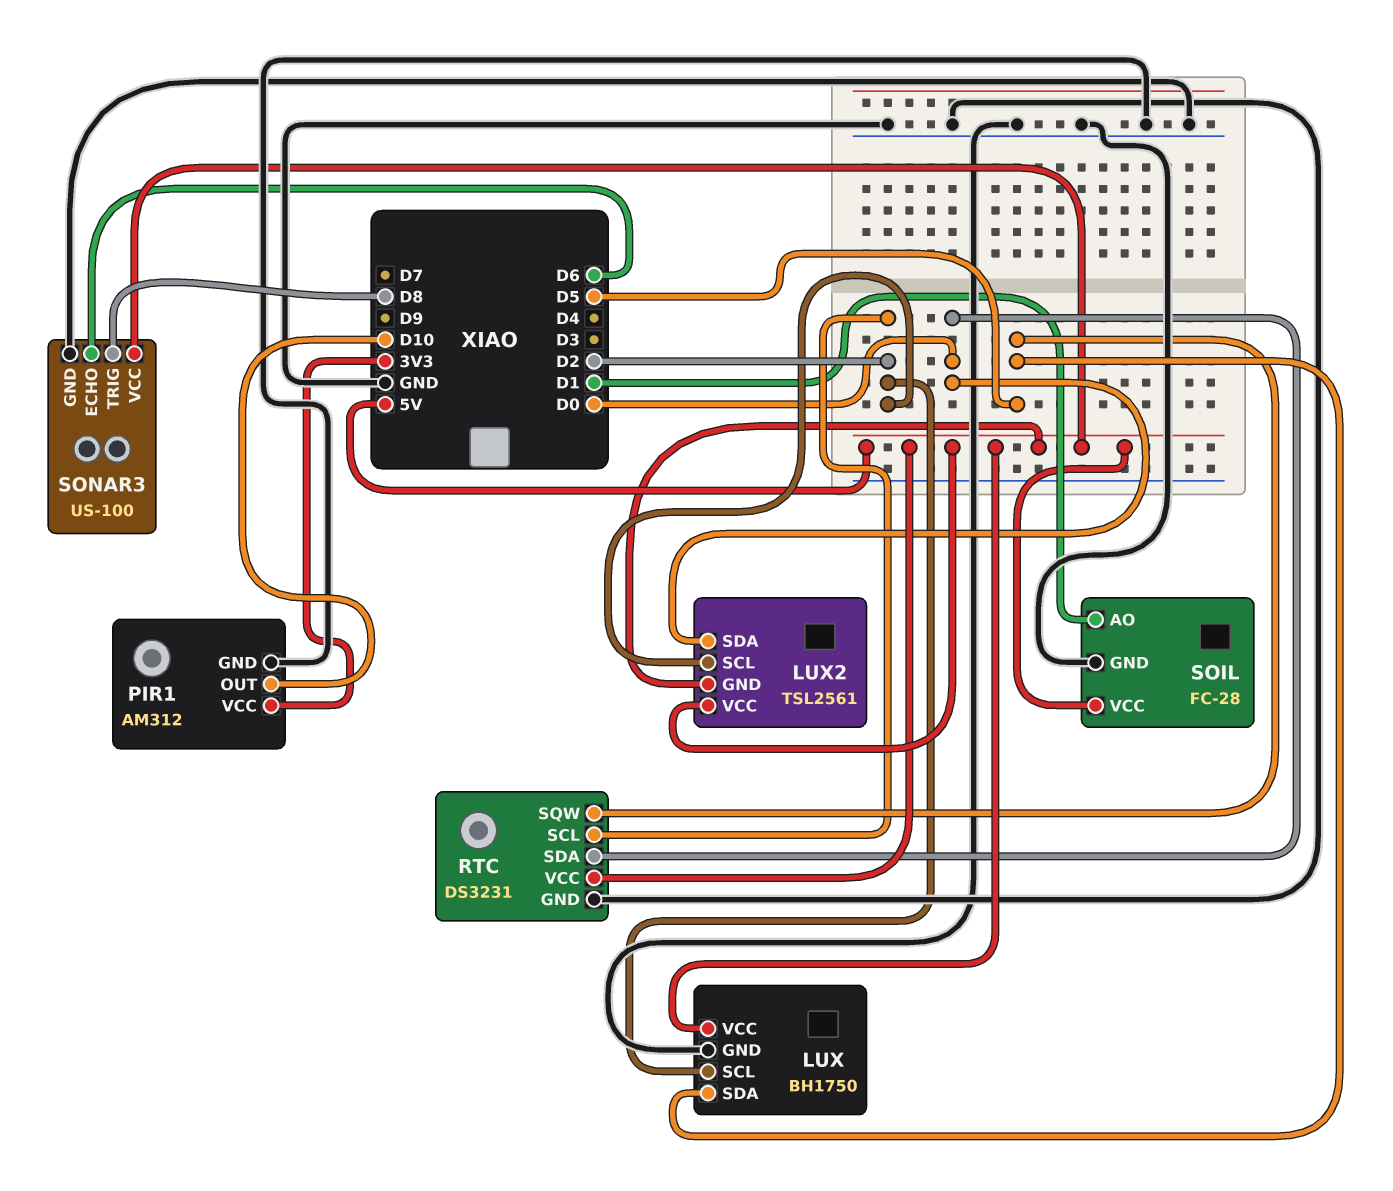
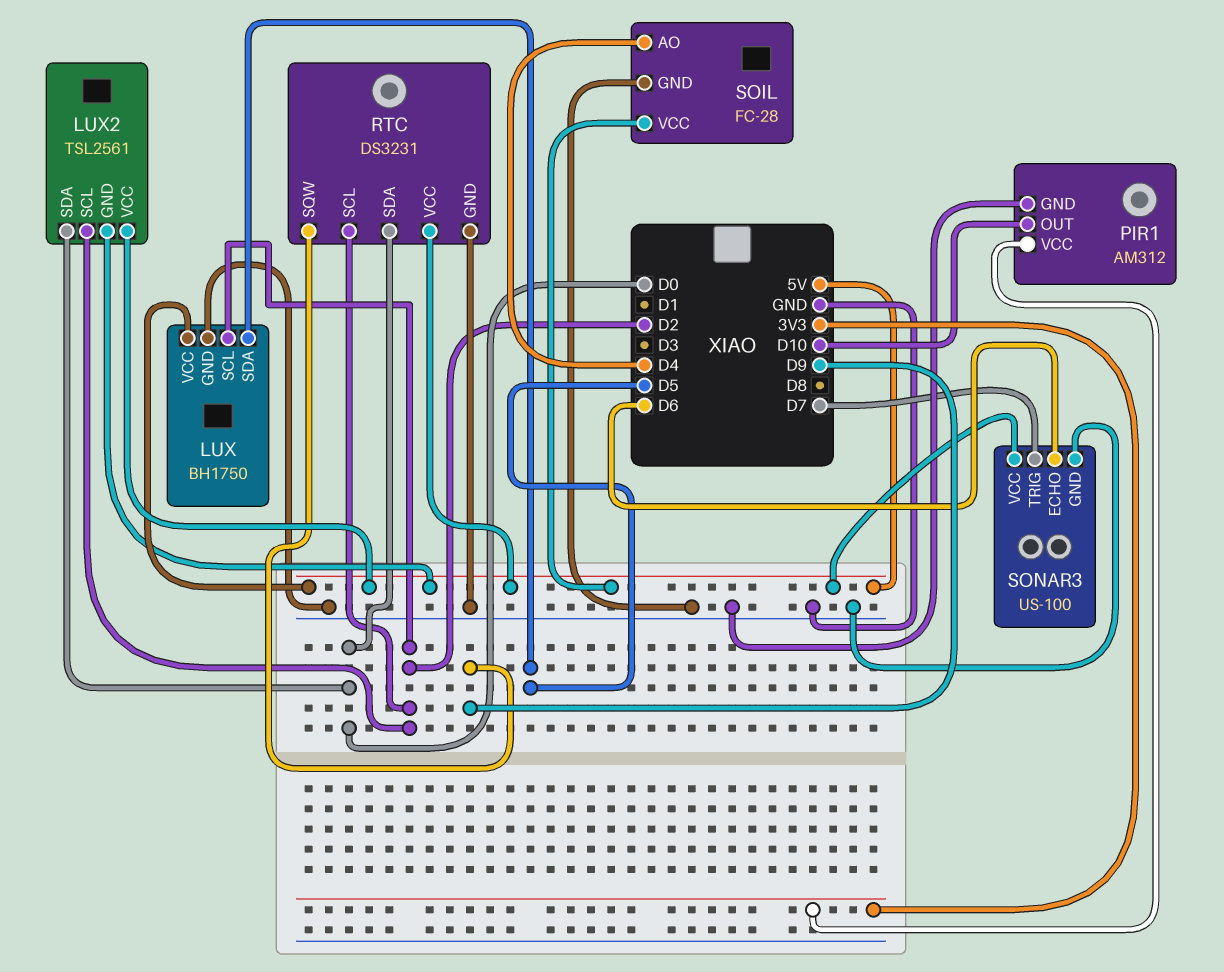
RTC pin SQW: D5 -> D9
SOIL pin AO: D1 -> D4
SONAR3 pin TRIG: D8 -> D7

